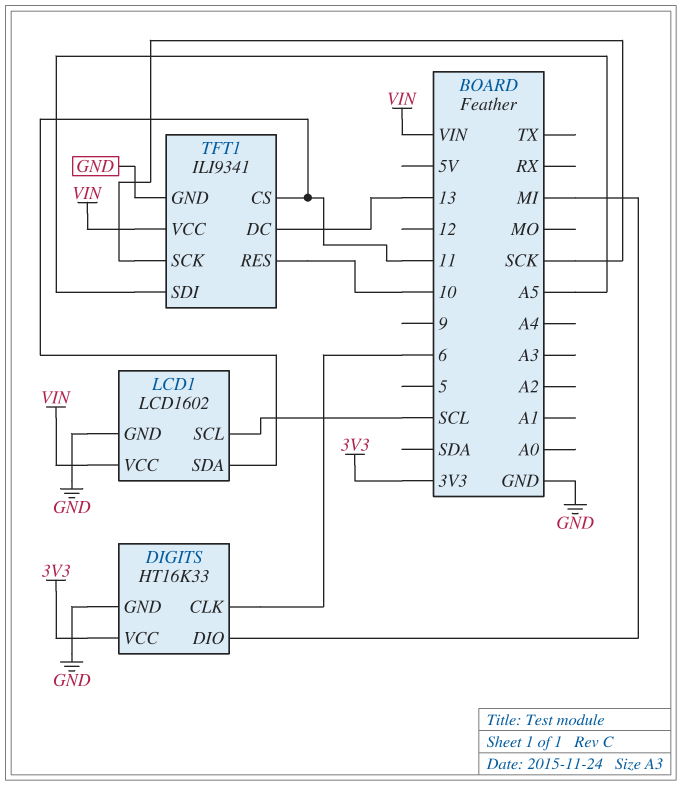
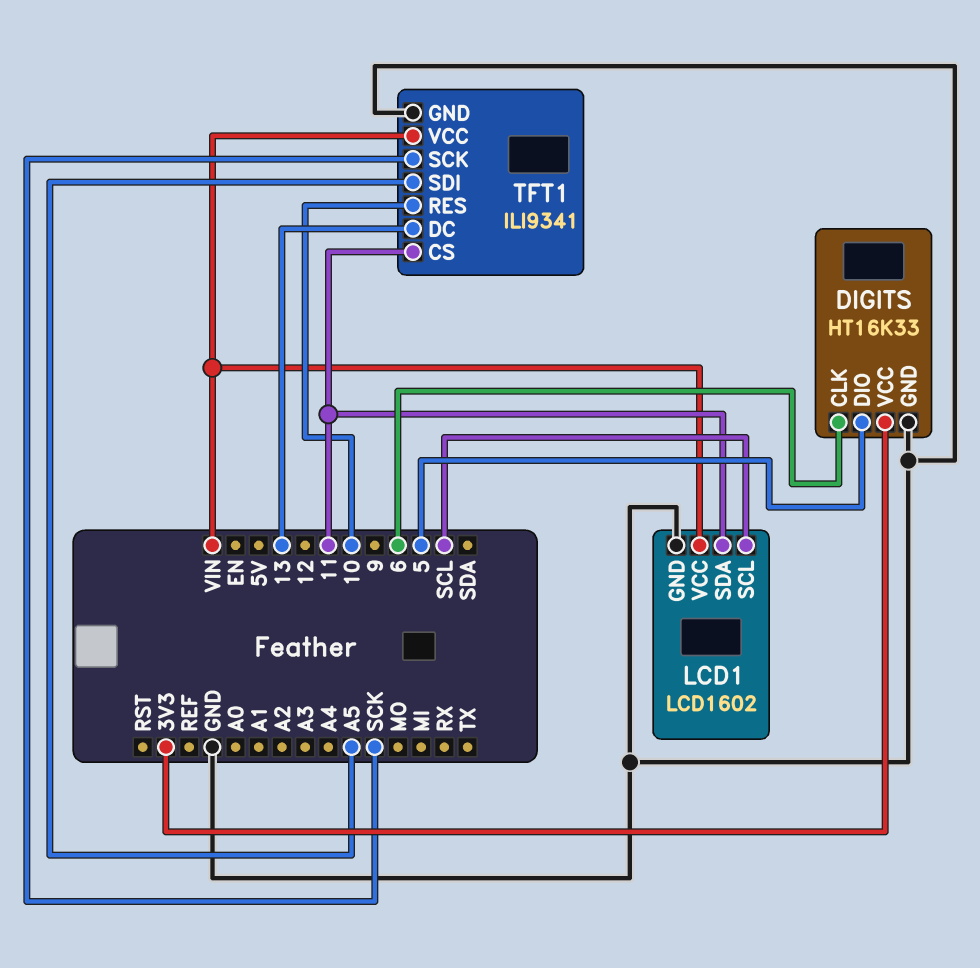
DIGITS pin DIO: MI -> 5

